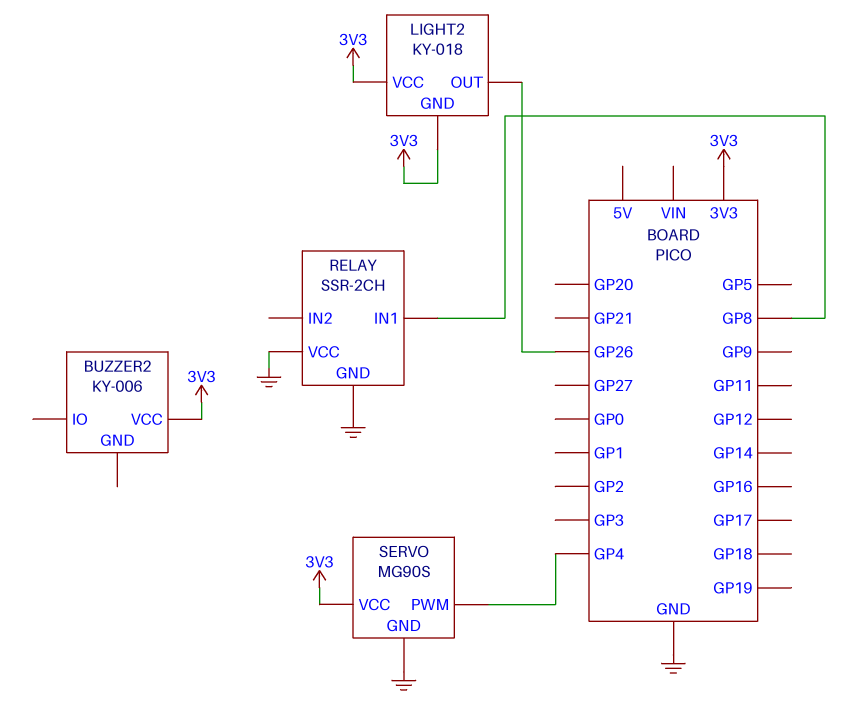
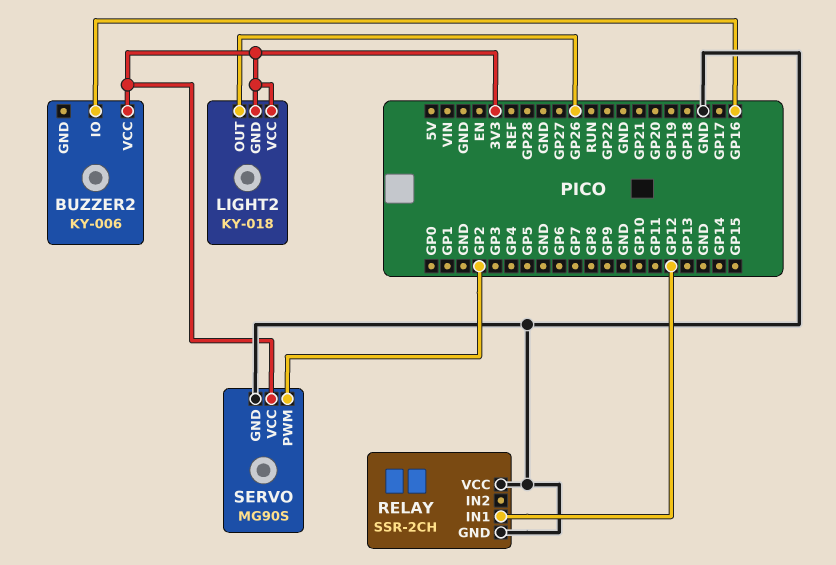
BUZZER2 pin IO: none -> GP16
RELAY pin IN1: GP8 -> GP12
SERVO pin PWM: GP4 -> GP2

